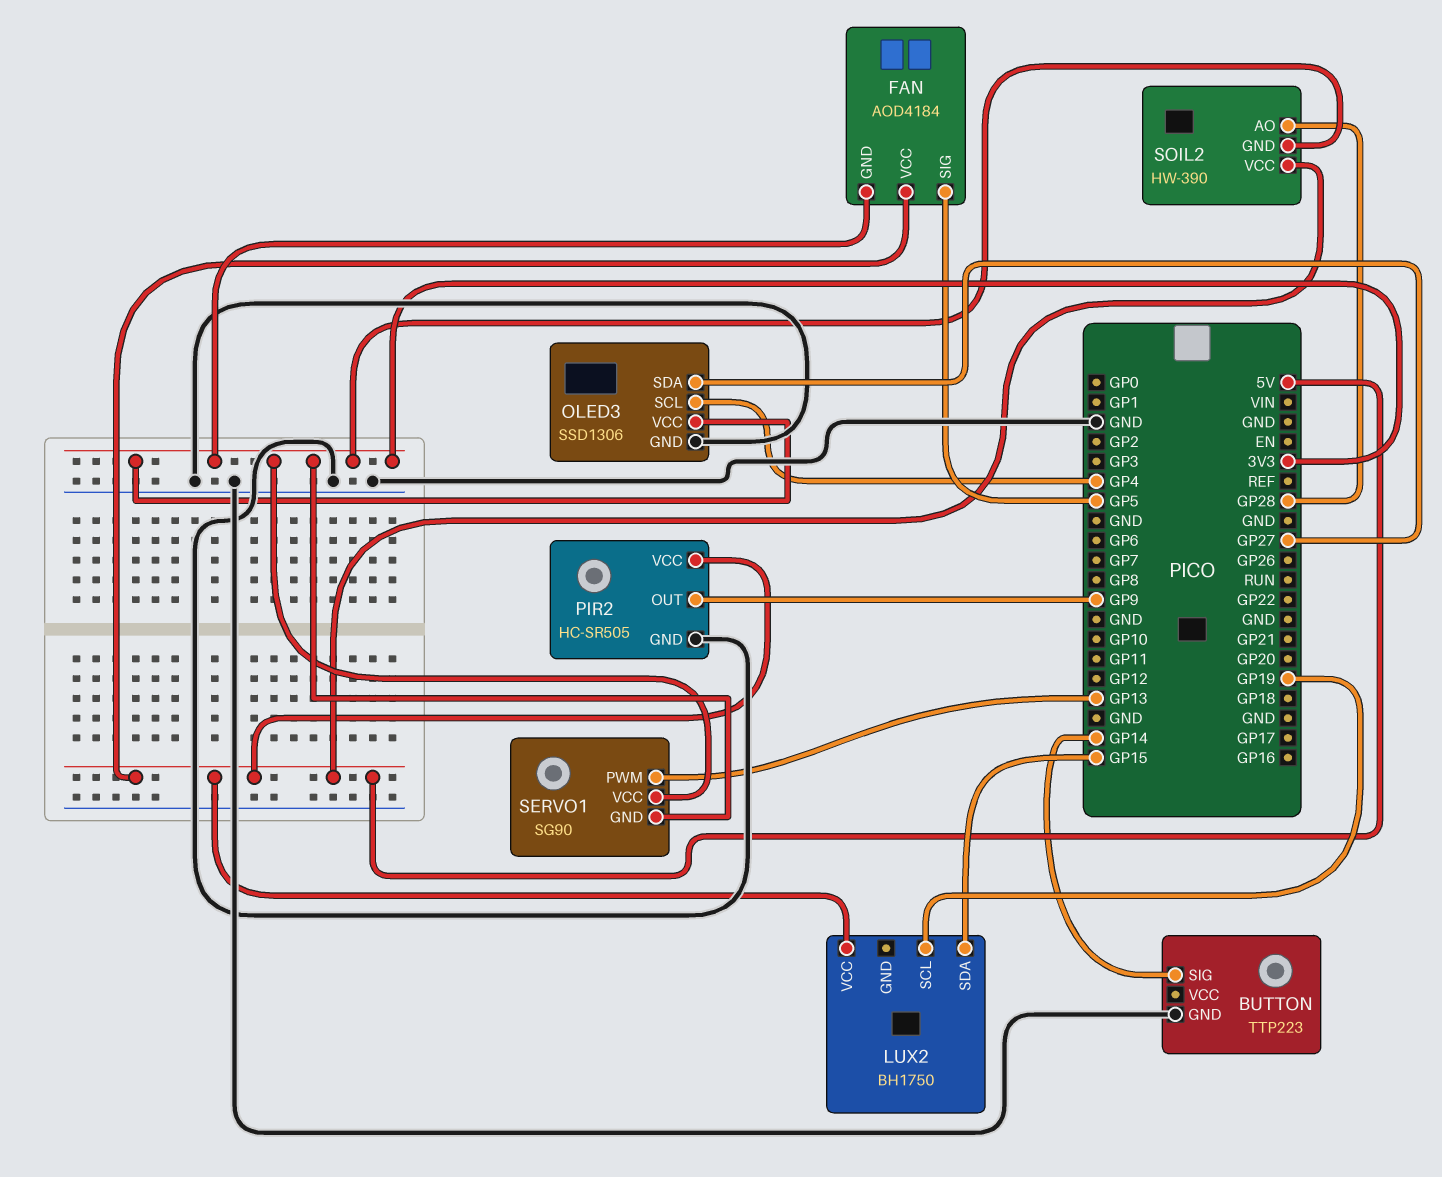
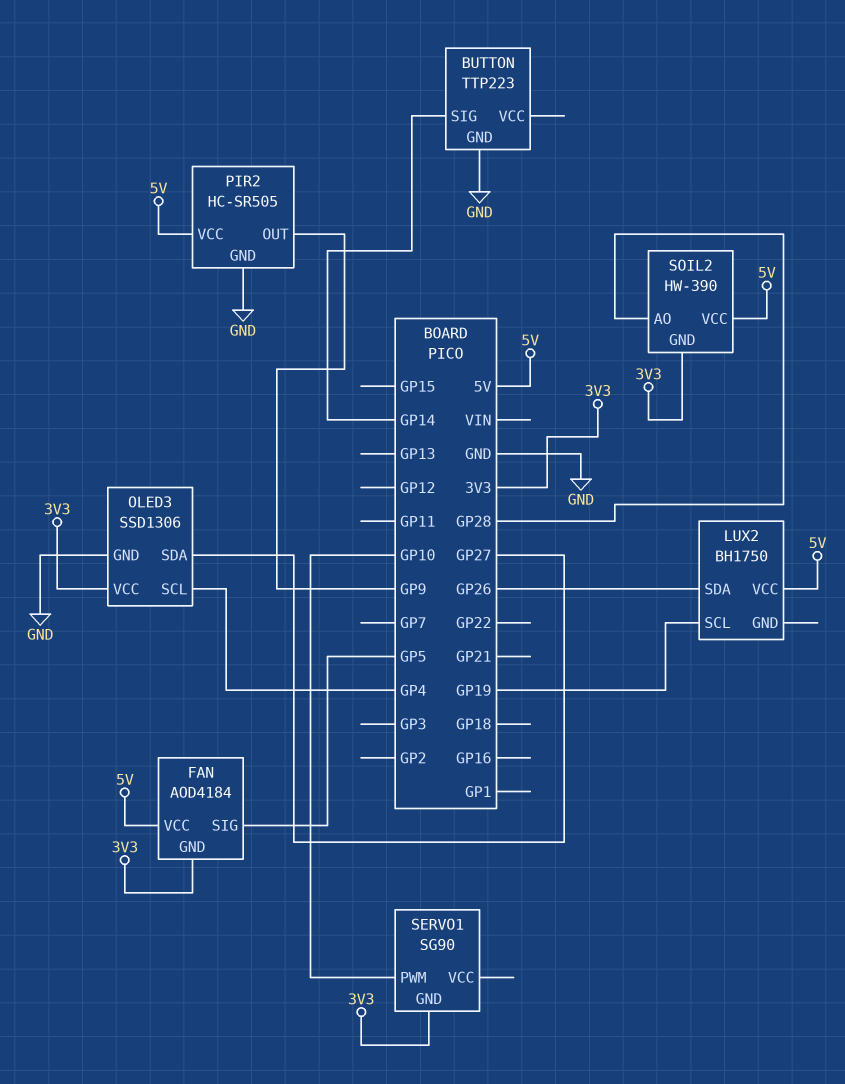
LUX2 pin SDA: GP15 -> GP26
SERVO1 pin PWM: GP13 -> GP10
SERVO1 pin VCC: 3V3 -> none

